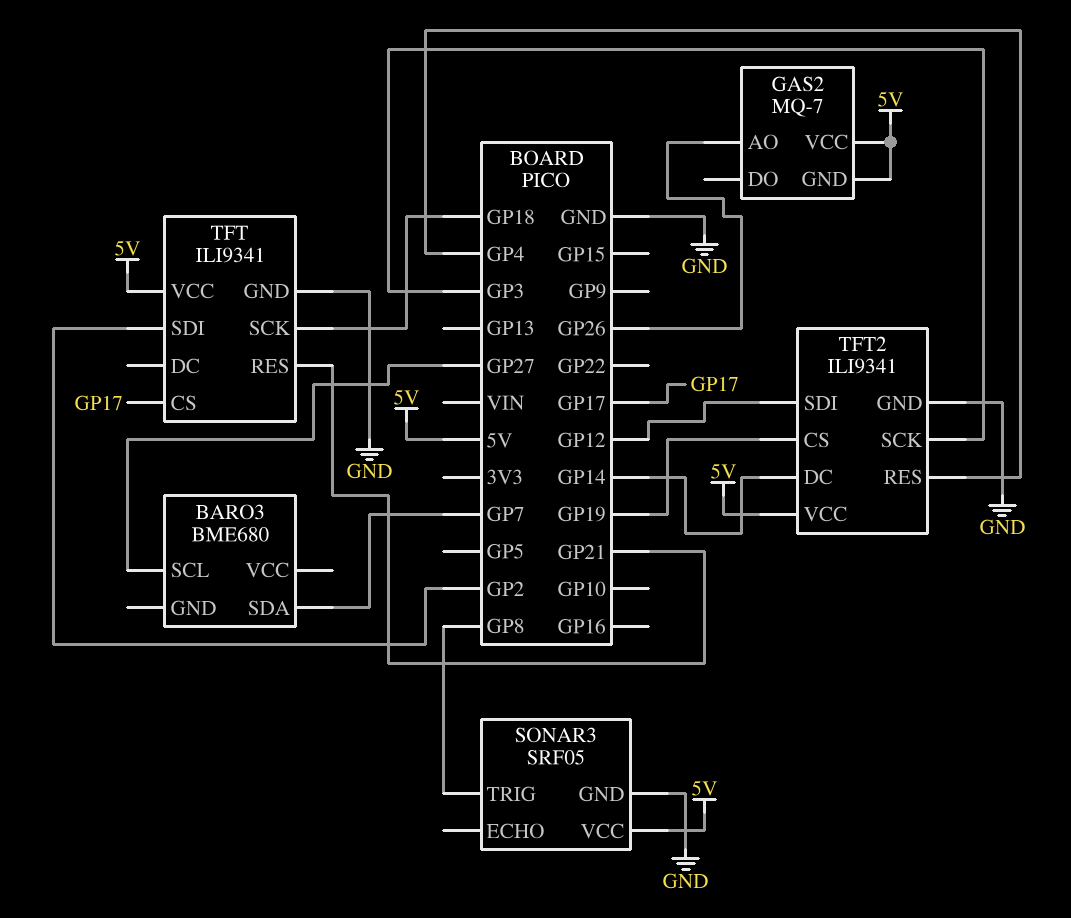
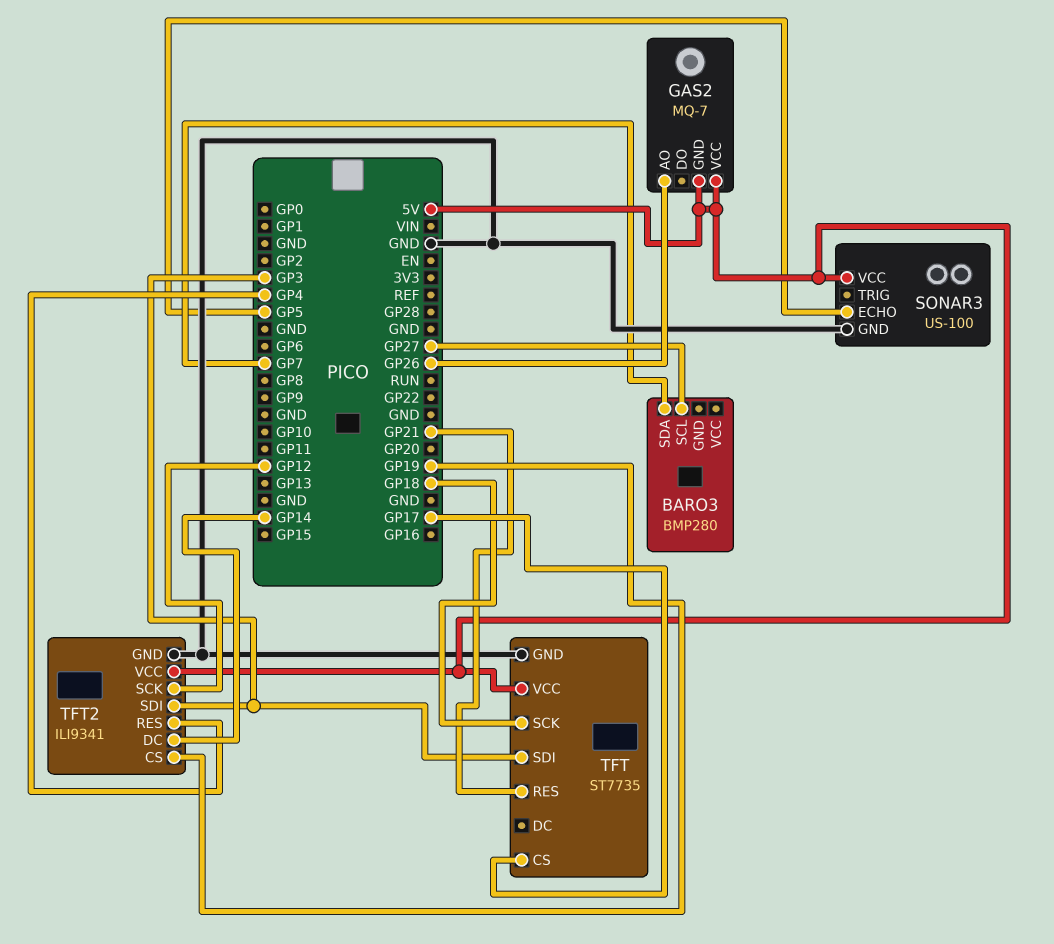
BARO3: BME680 -> BMP280
SONAR3: SRF05 -> US-100
SONAR3 pin ECHO: none -> GP5
SONAR3 pin TRIG: GP8 -> none
TFT: ILI9341 -> ST7735
TFT pin SDI: GP2 -> GP3
TFT2 pin SCK: GP3 -> GP12
TFT2 pin SDI: GP12 -> GP3

